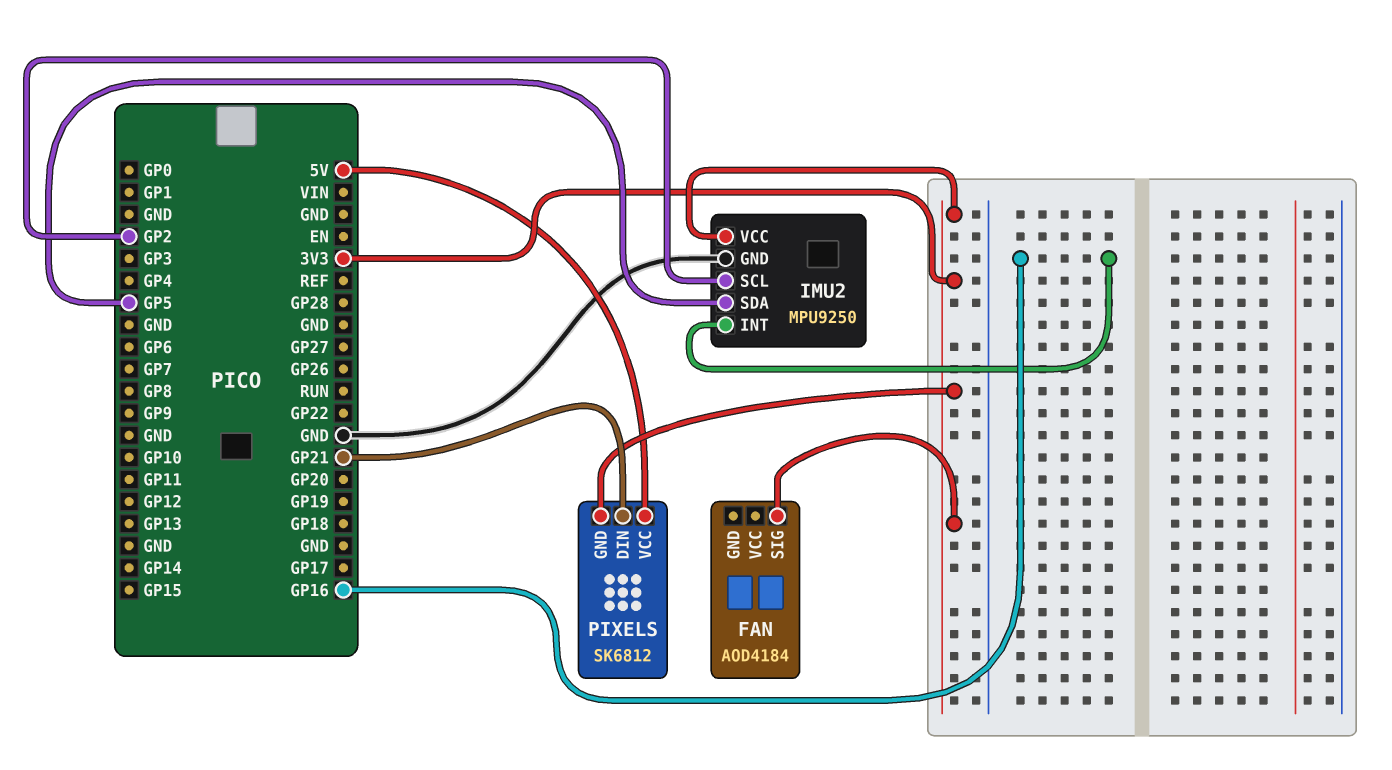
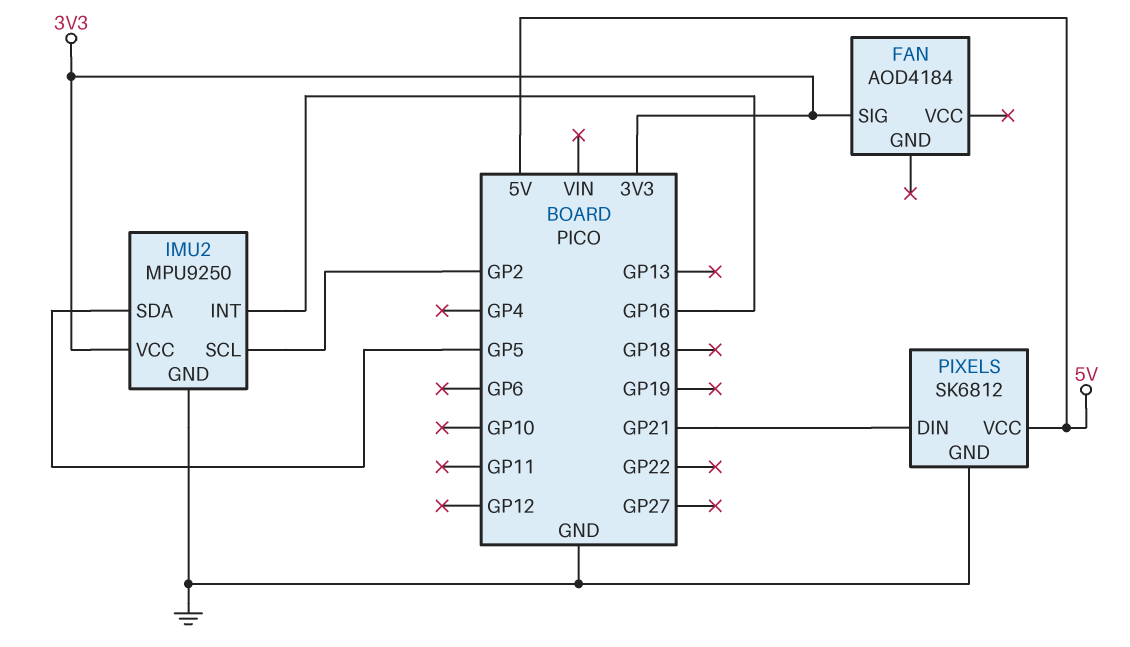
PIXELS pin GND: 3V3 -> GND

